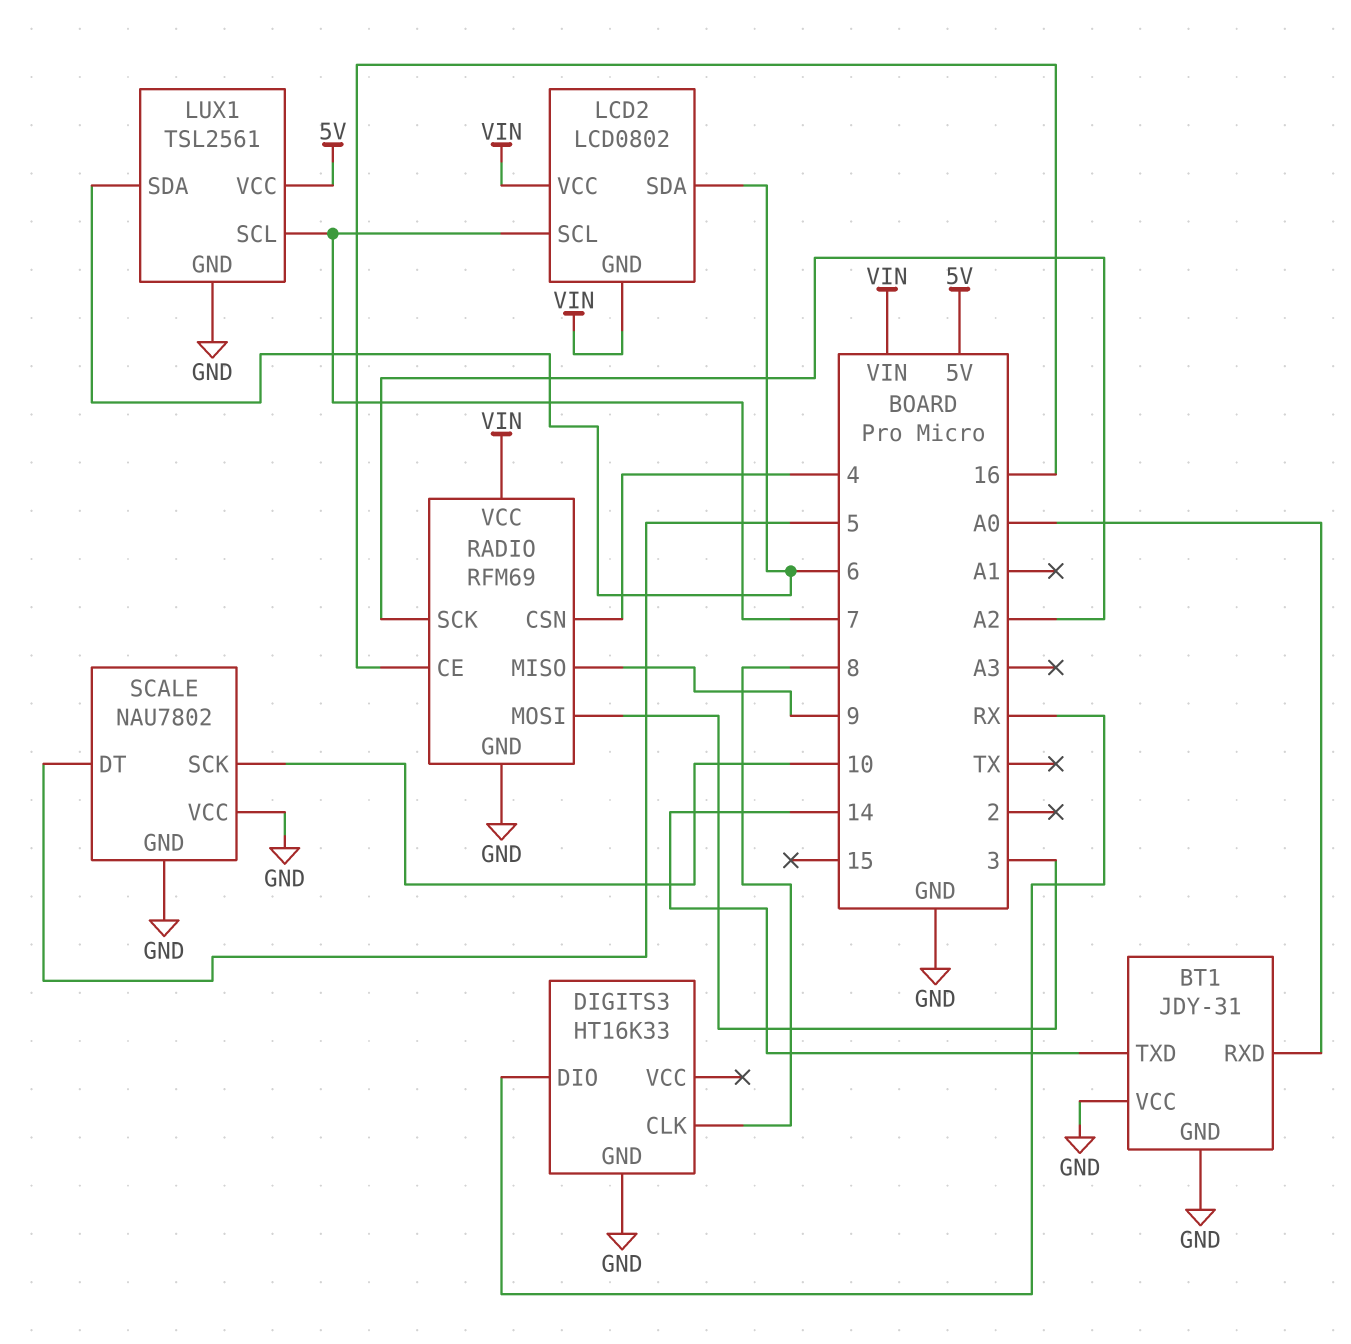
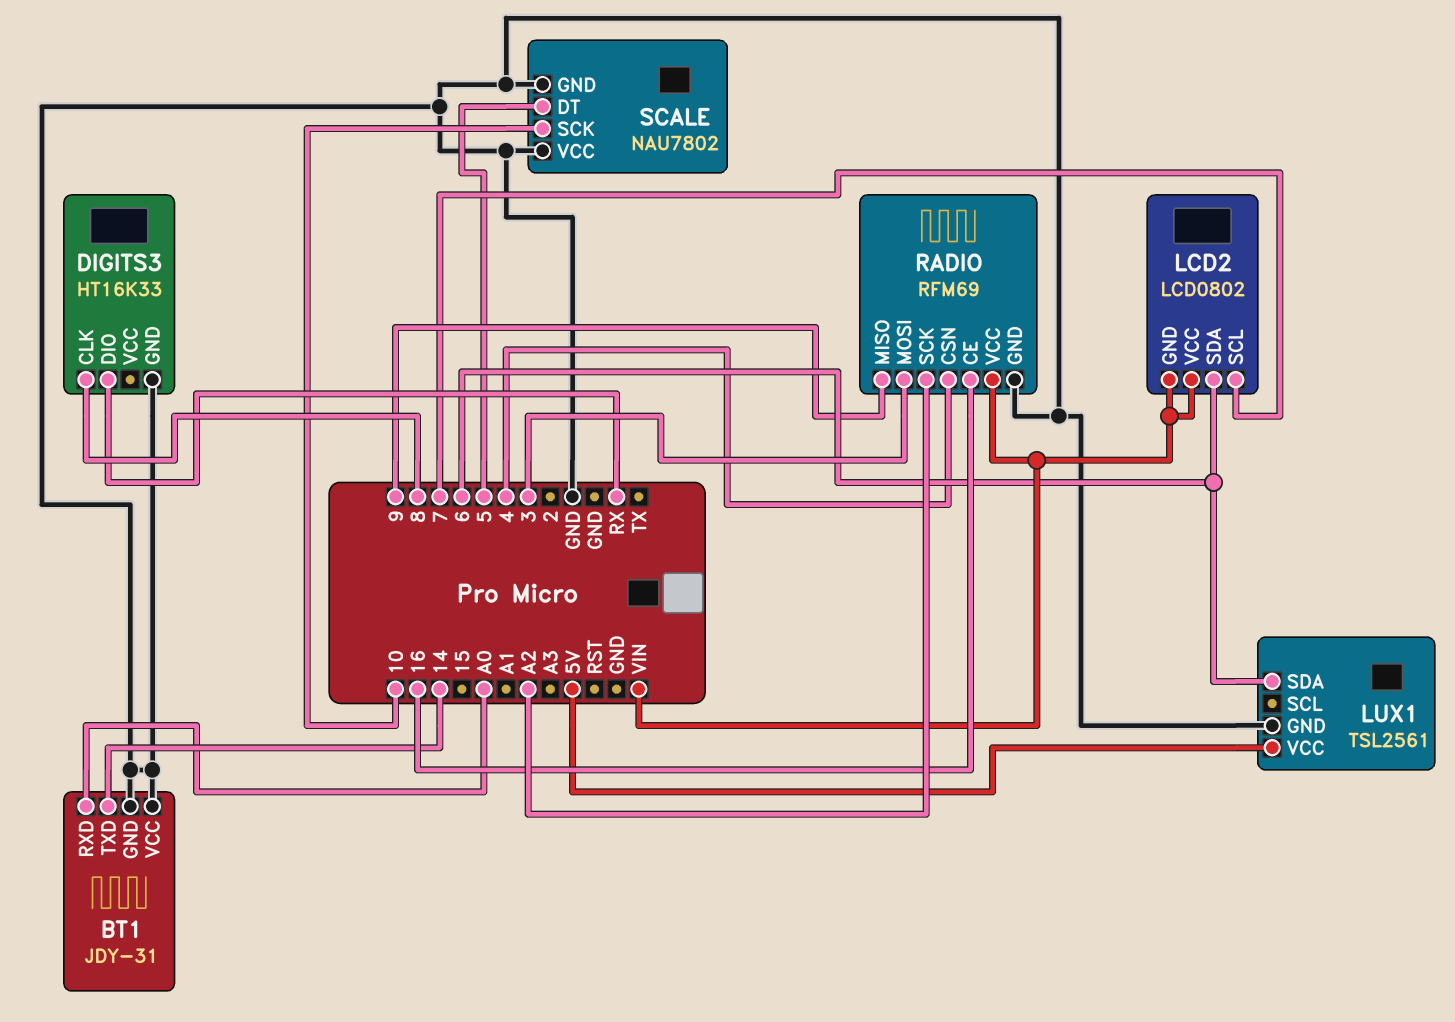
LUX1 pin SCL: 7 -> none

